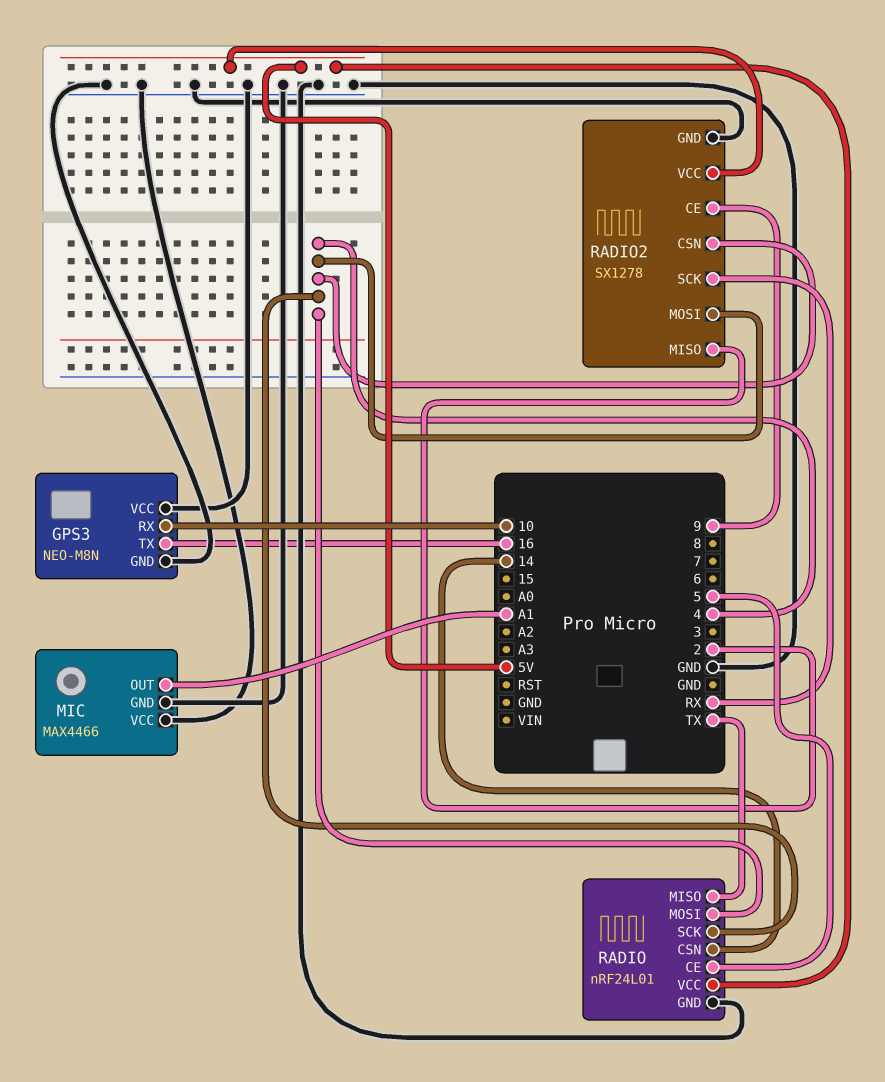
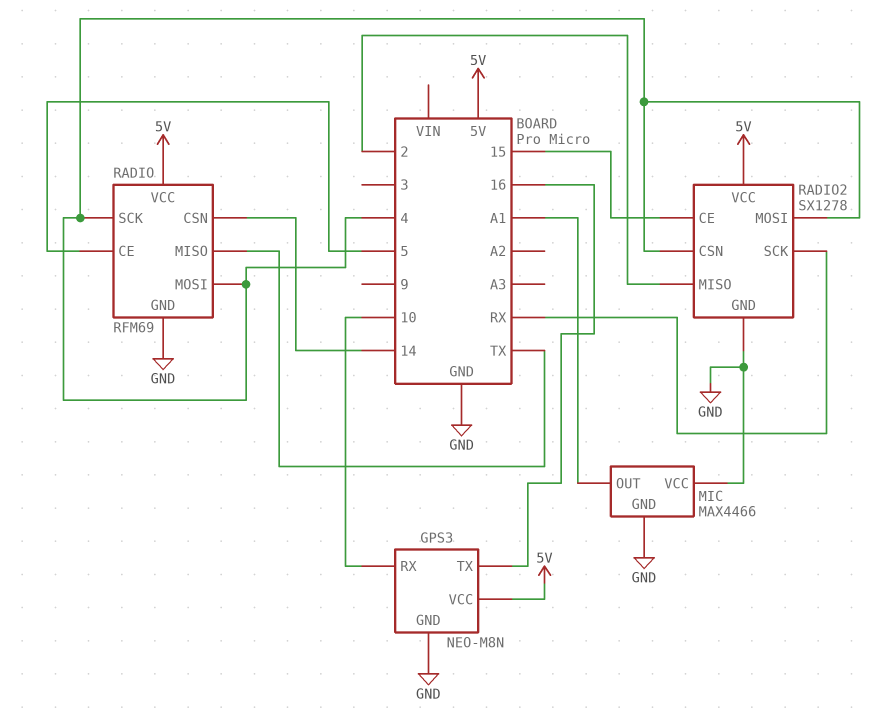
GPS3 pin VCC: GND -> 5V
RADIO: nRF24L01 -> RFM69
RADIO2 pin CE: 9 -> 15

